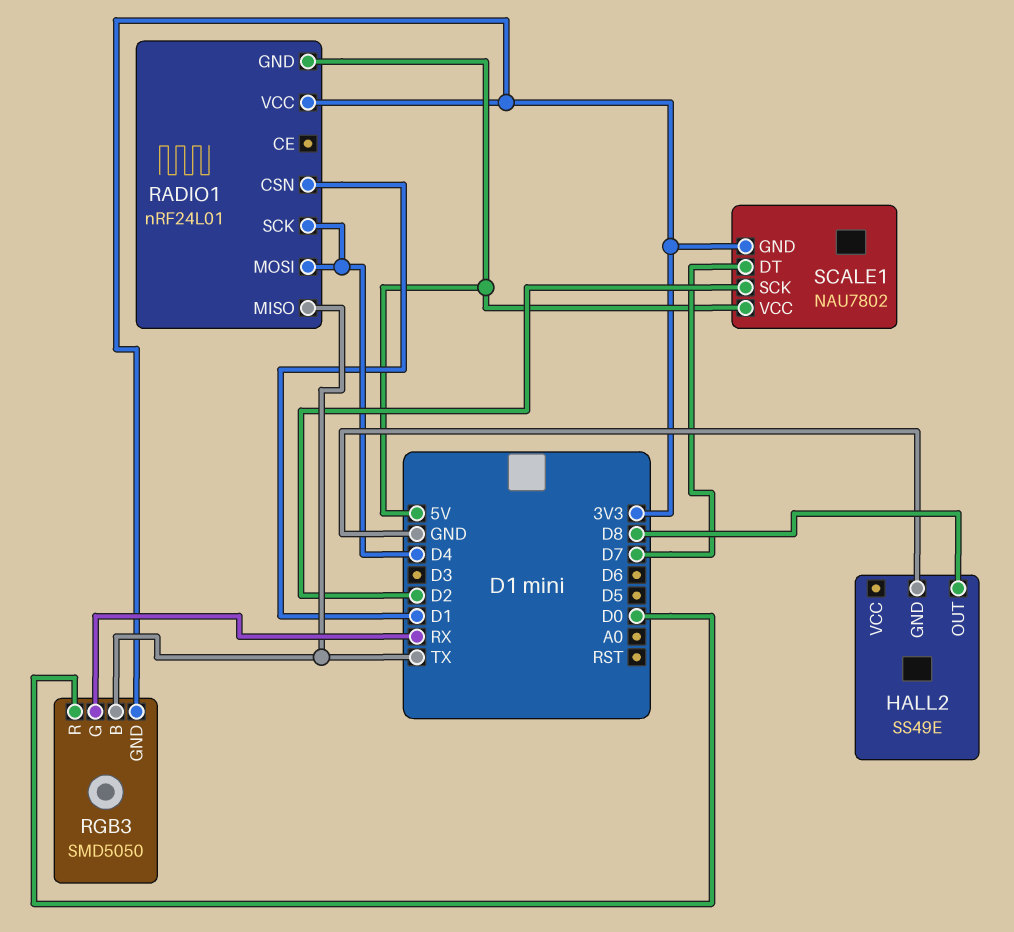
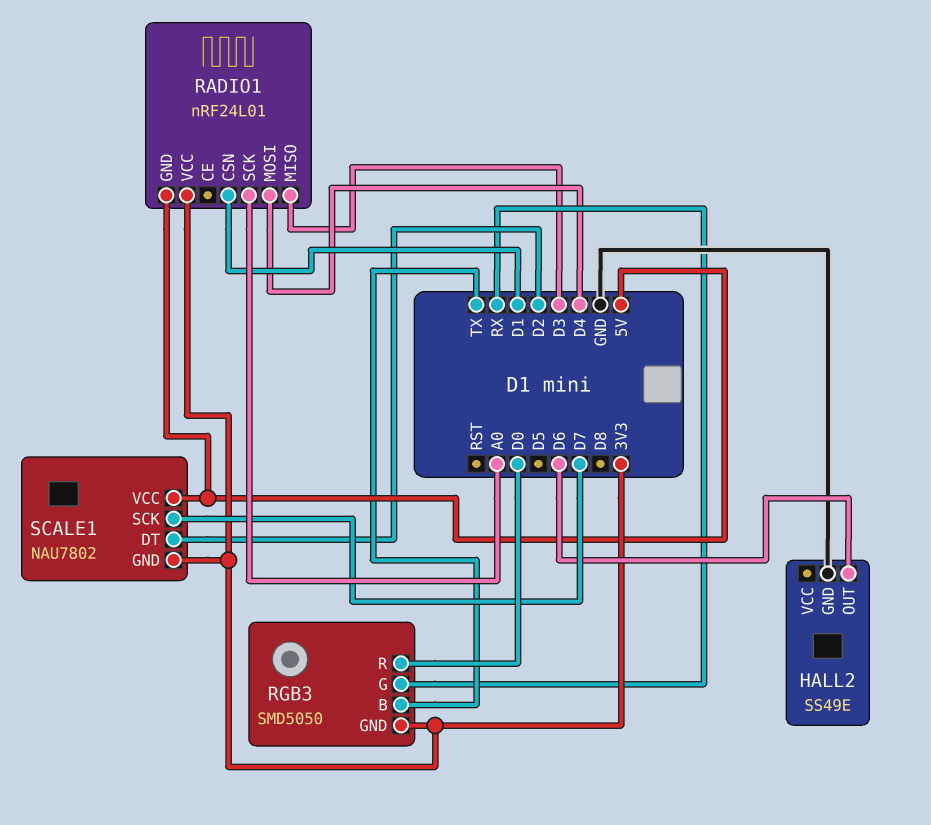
HALL2 pin OUT: D8 -> D6
RADIO1 pin MISO: TX -> D3
RADIO1 pin SCK: D4 -> A0
SCALE1 pin DT: D7 -> D2
SCALE1 pin SCK: D2 -> D7

